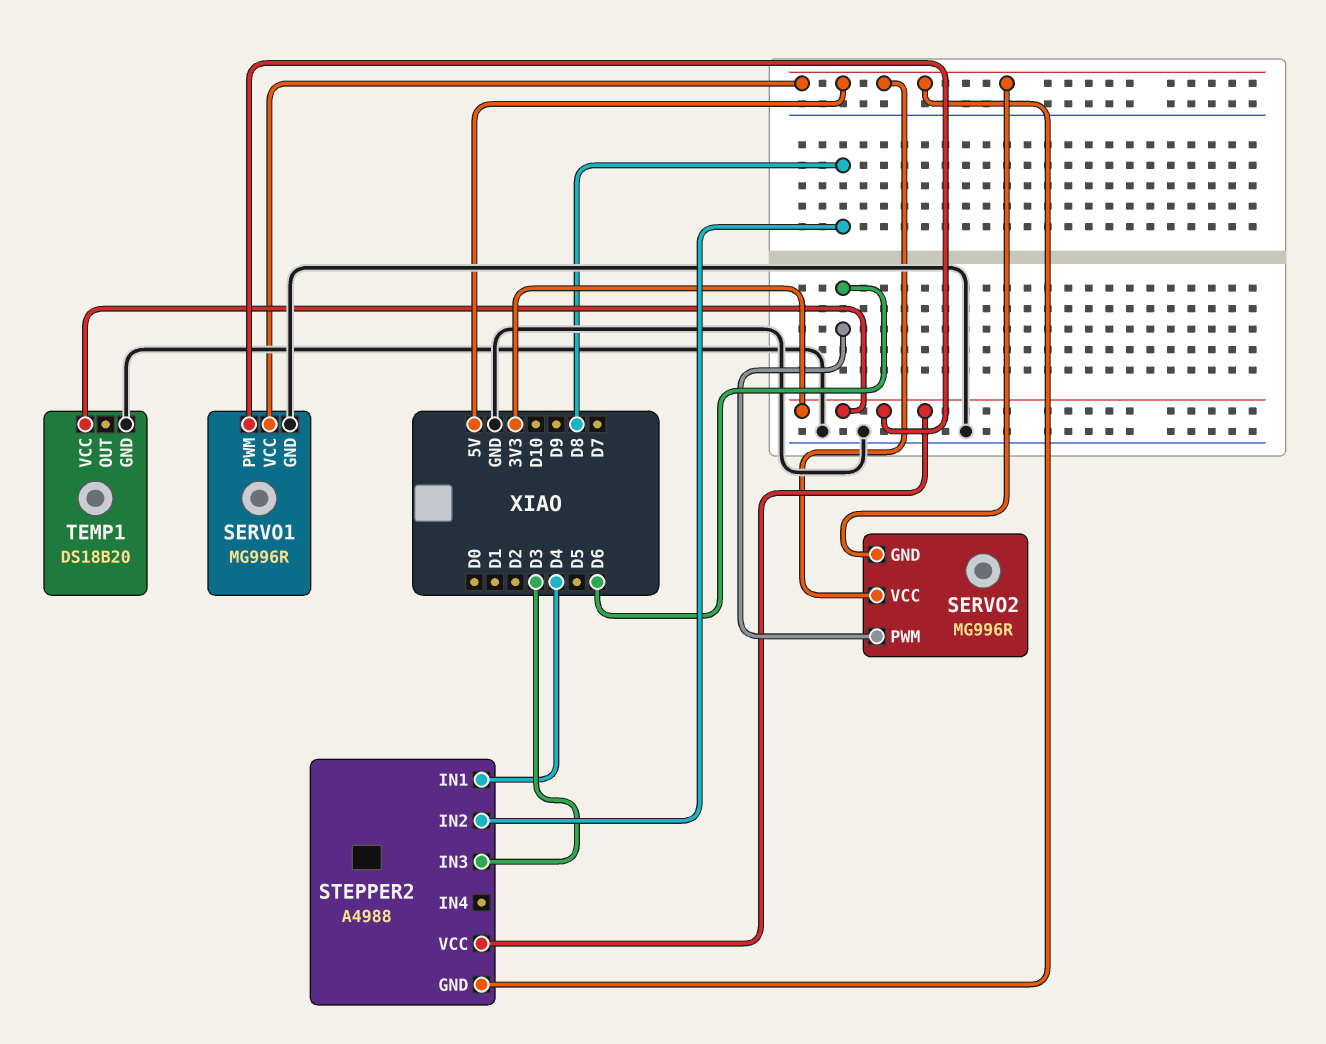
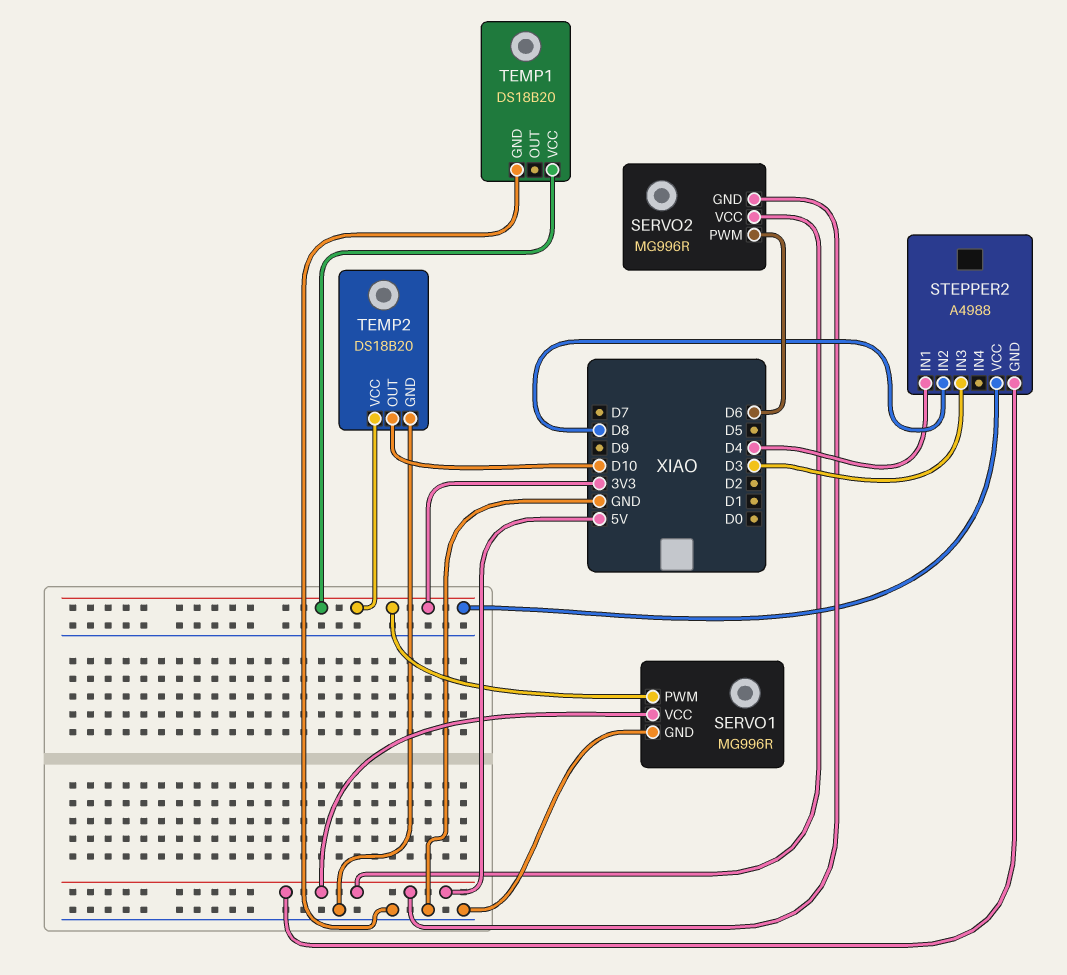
TEMP2: none -> DS18B20
TEMP2 pin GND: none -> GND
TEMP2 pin OUT: none -> D10
TEMP2 pin VCC: none -> 3V3

